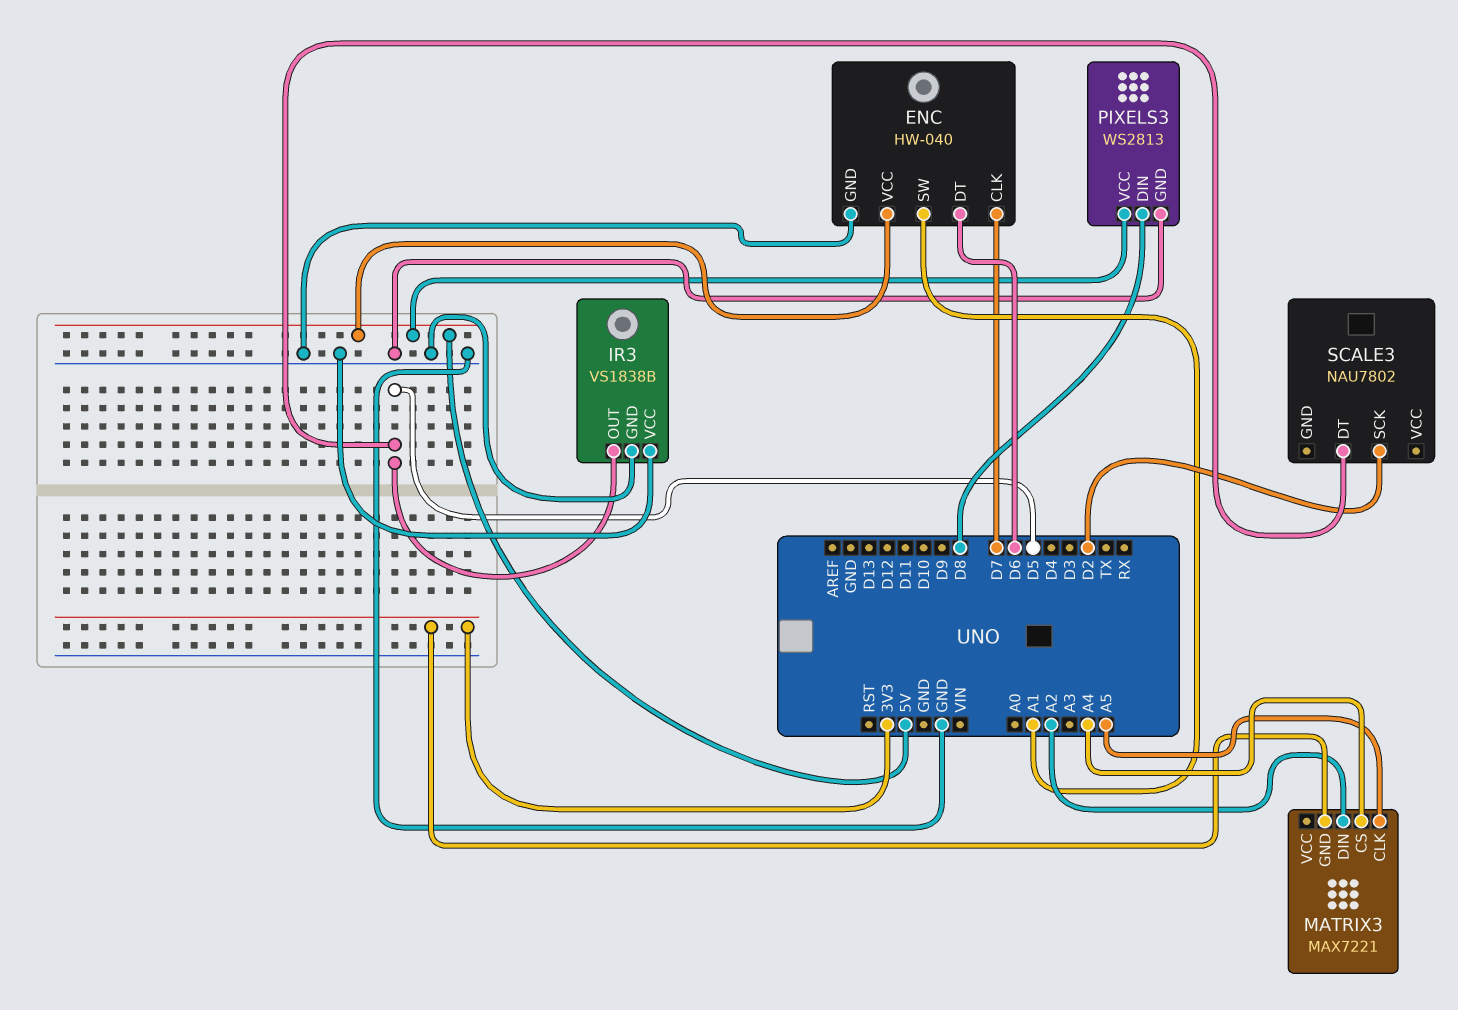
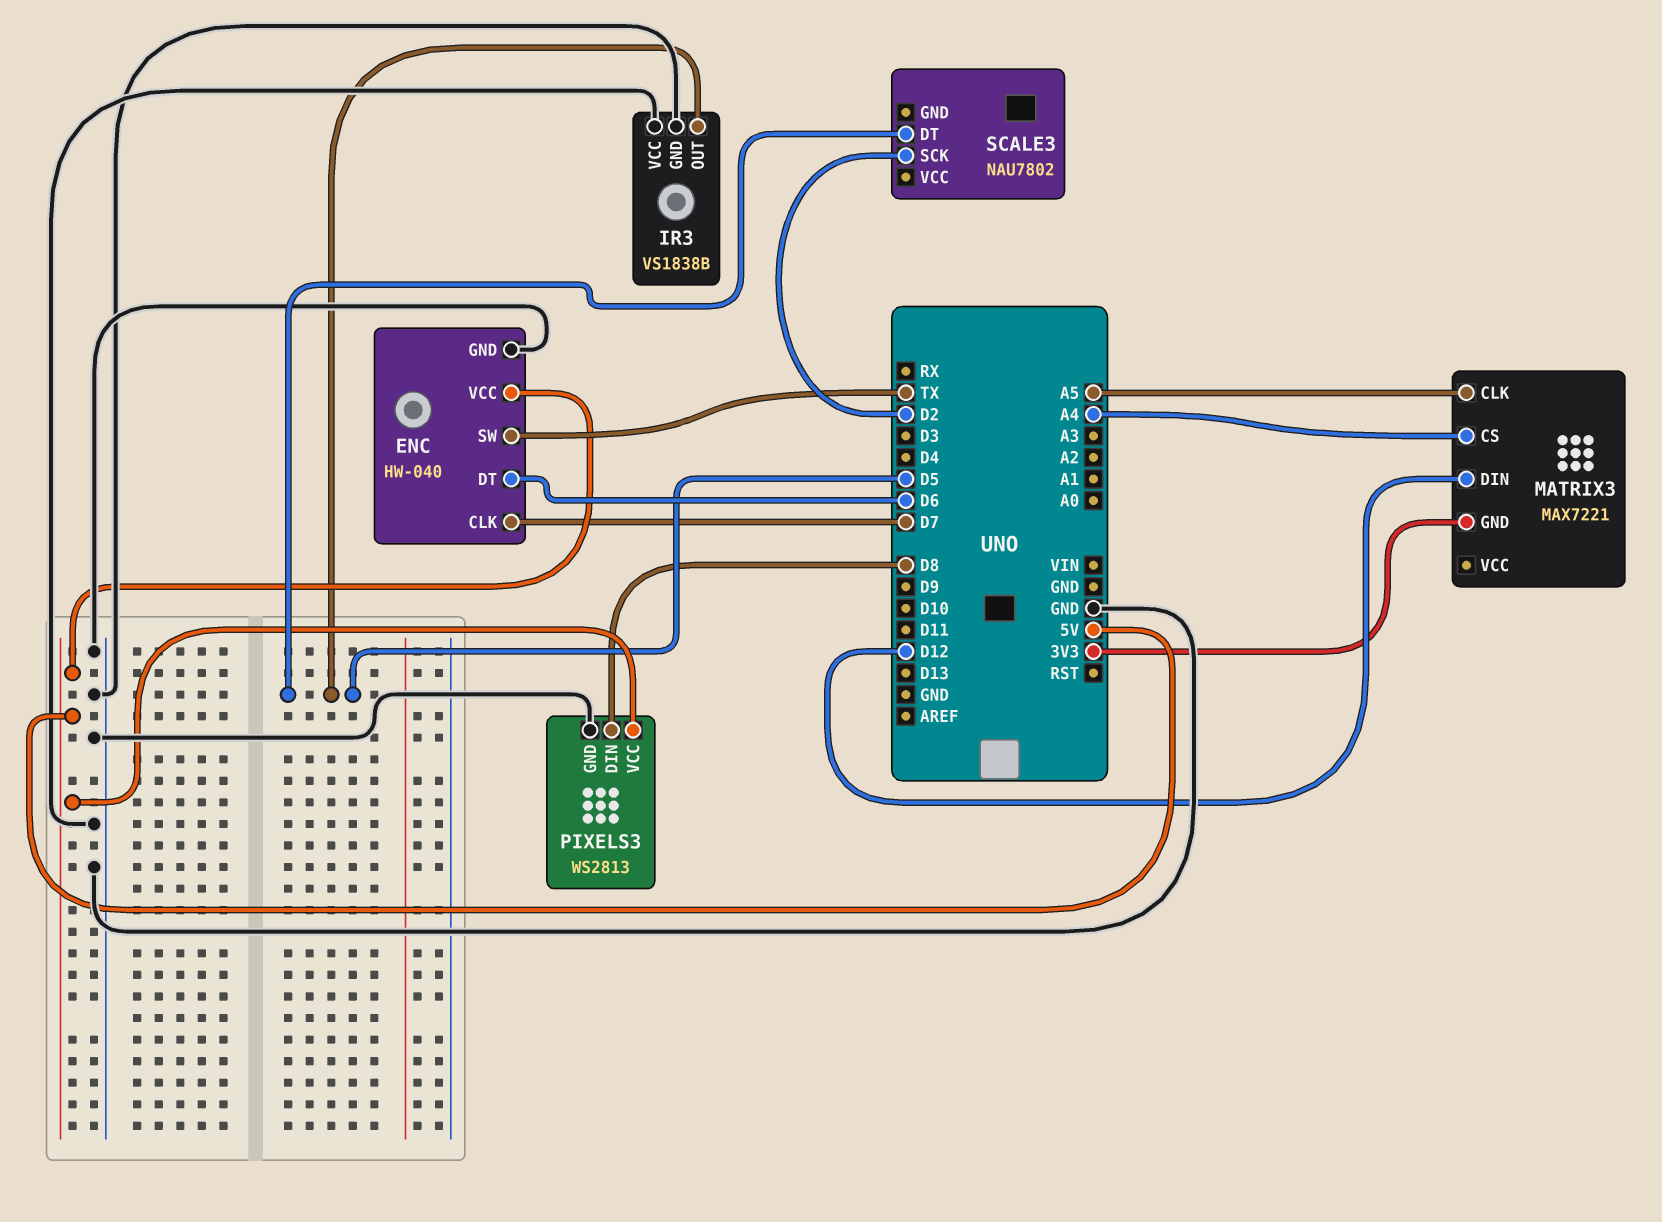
ENC pin SW: A1 -> TX
MATRIX3 pin DIN: A2 -> D12

